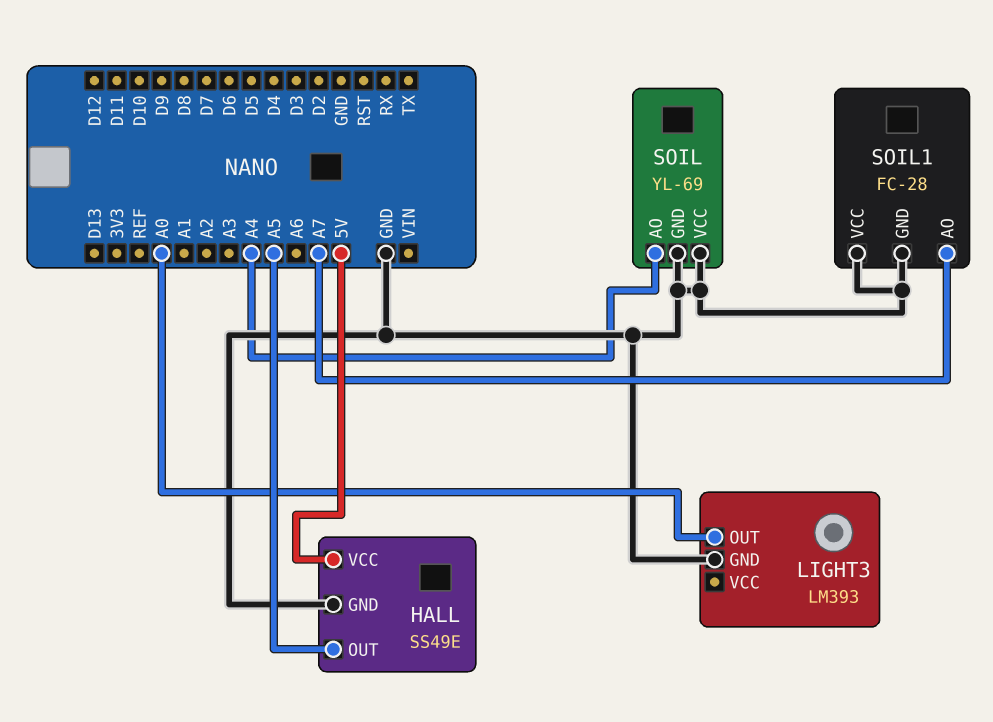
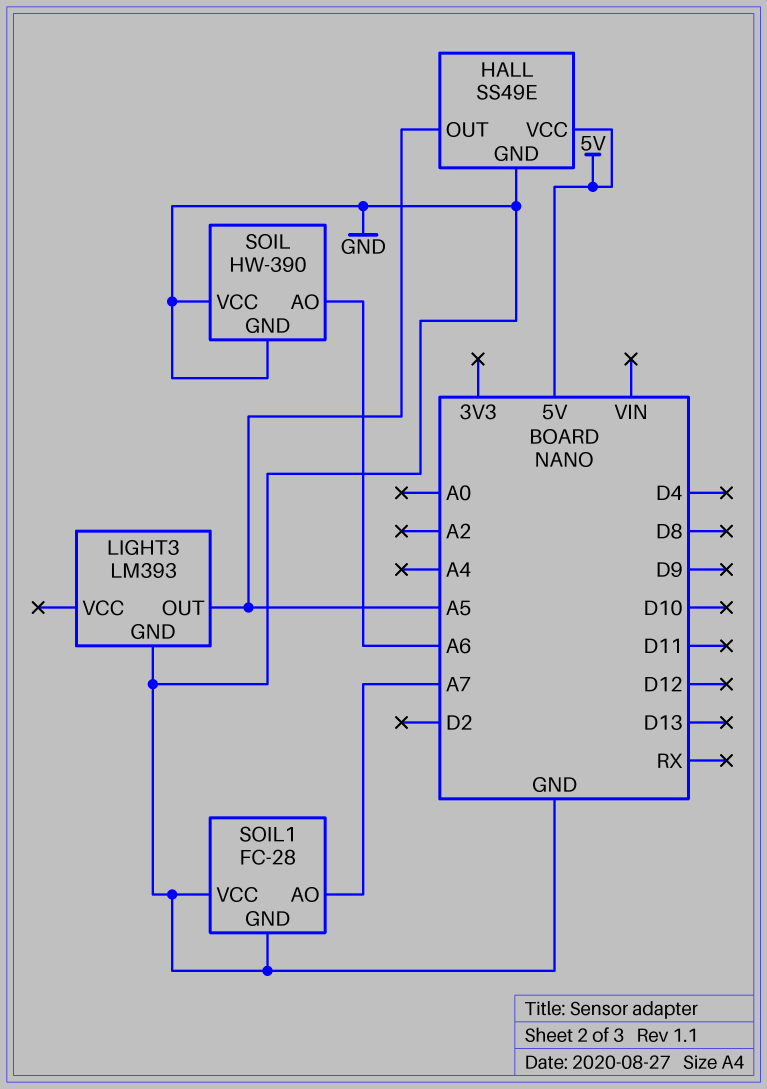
LIGHT3 pin OUT: A0 -> A5
SOIL: YL-69 -> HW-390
SOIL pin AO: A4 -> A6

